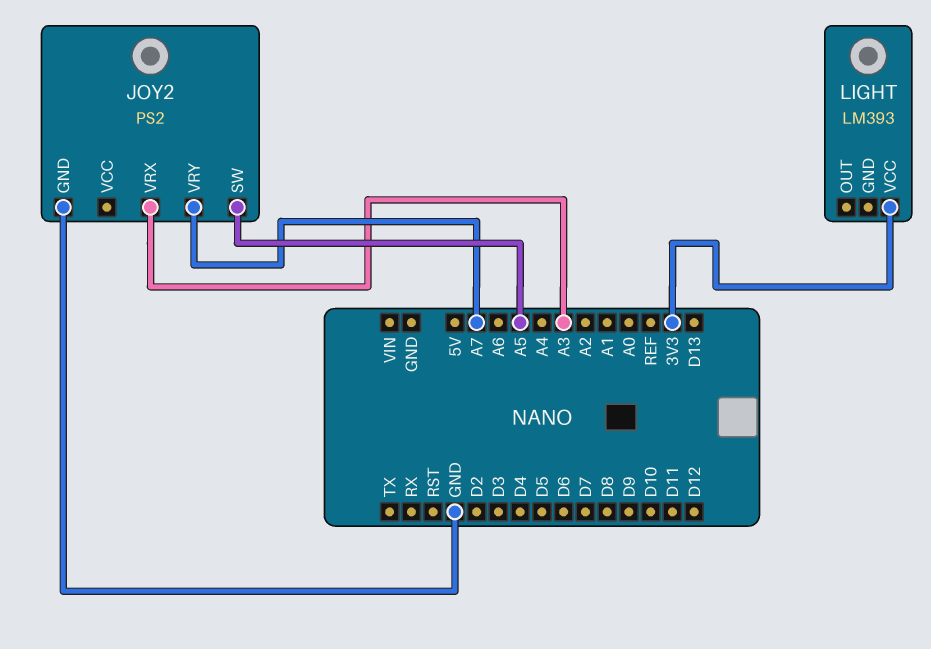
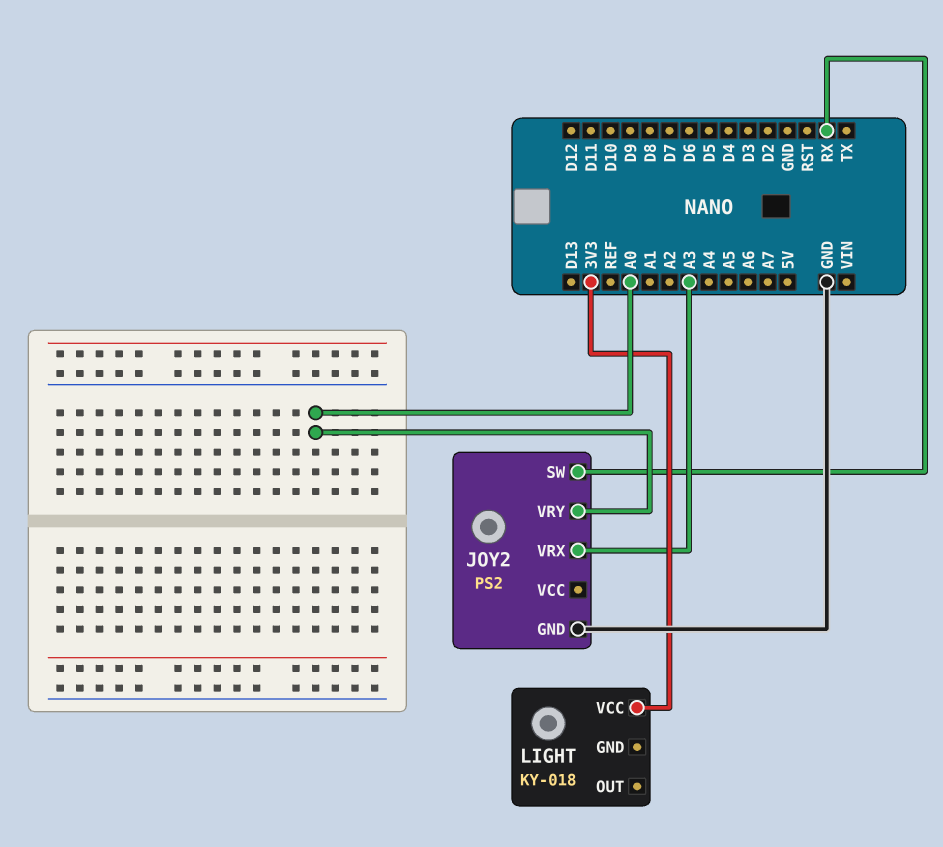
JOY2 pin SW: A5 -> RX
JOY2 pin VRY: A7 -> A0
LIGHT: LM393 -> KY-018

